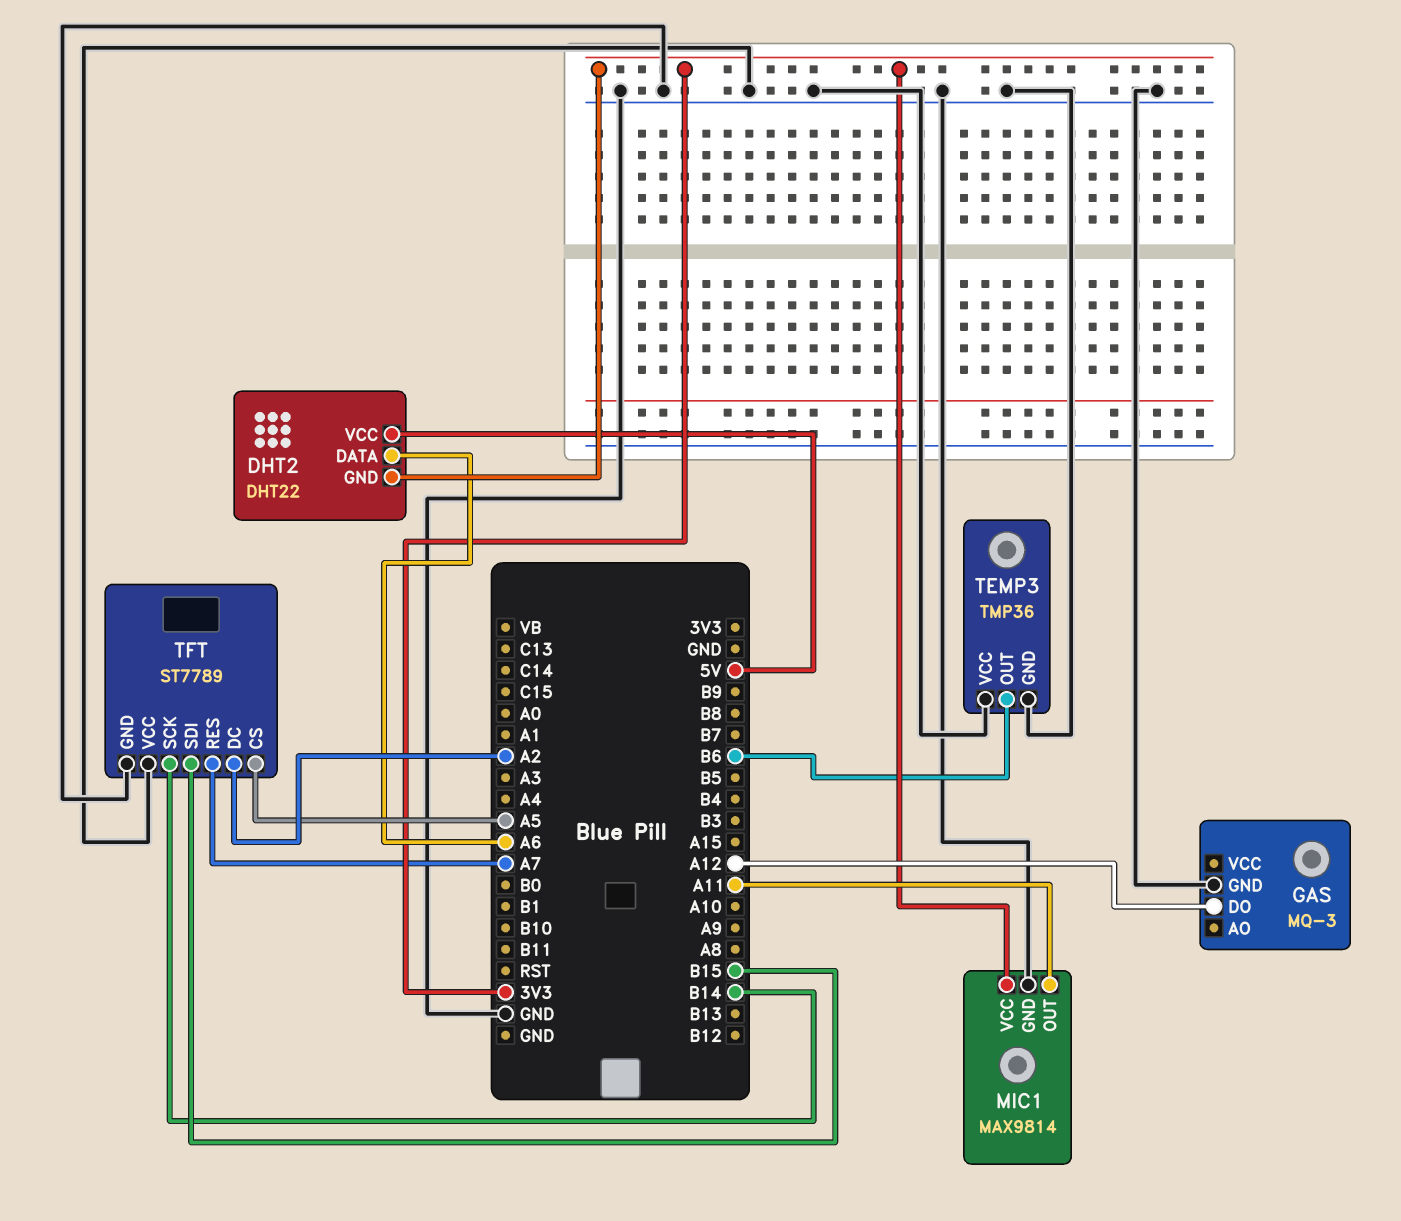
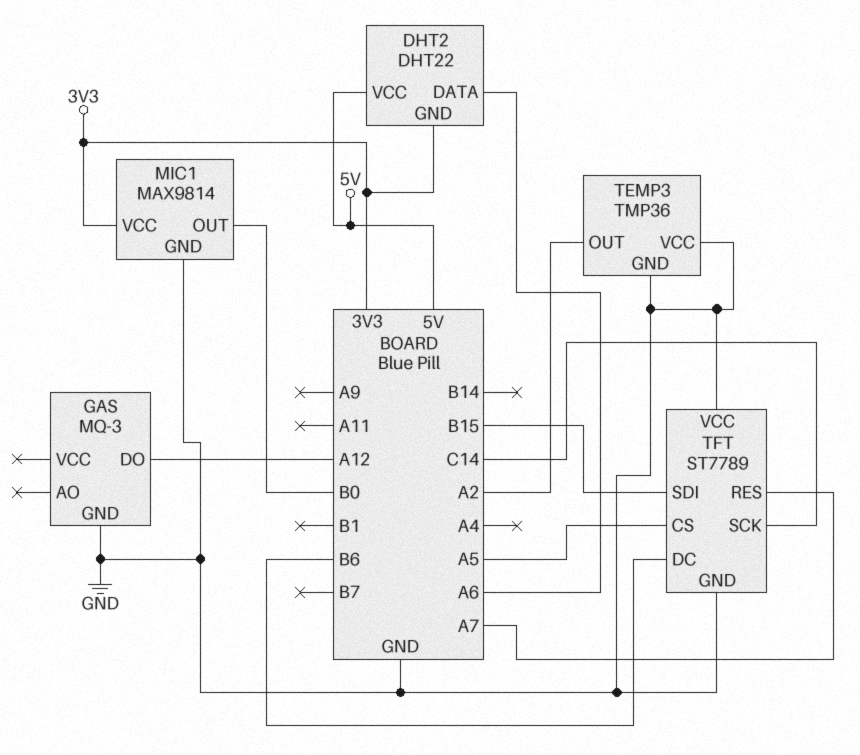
MIC1 pin OUT: A11 -> B0
TEMP3 pin OUT: B6 -> A2
TFT pin DC: A2 -> B6
TFT pin SCK: B14 -> C14

